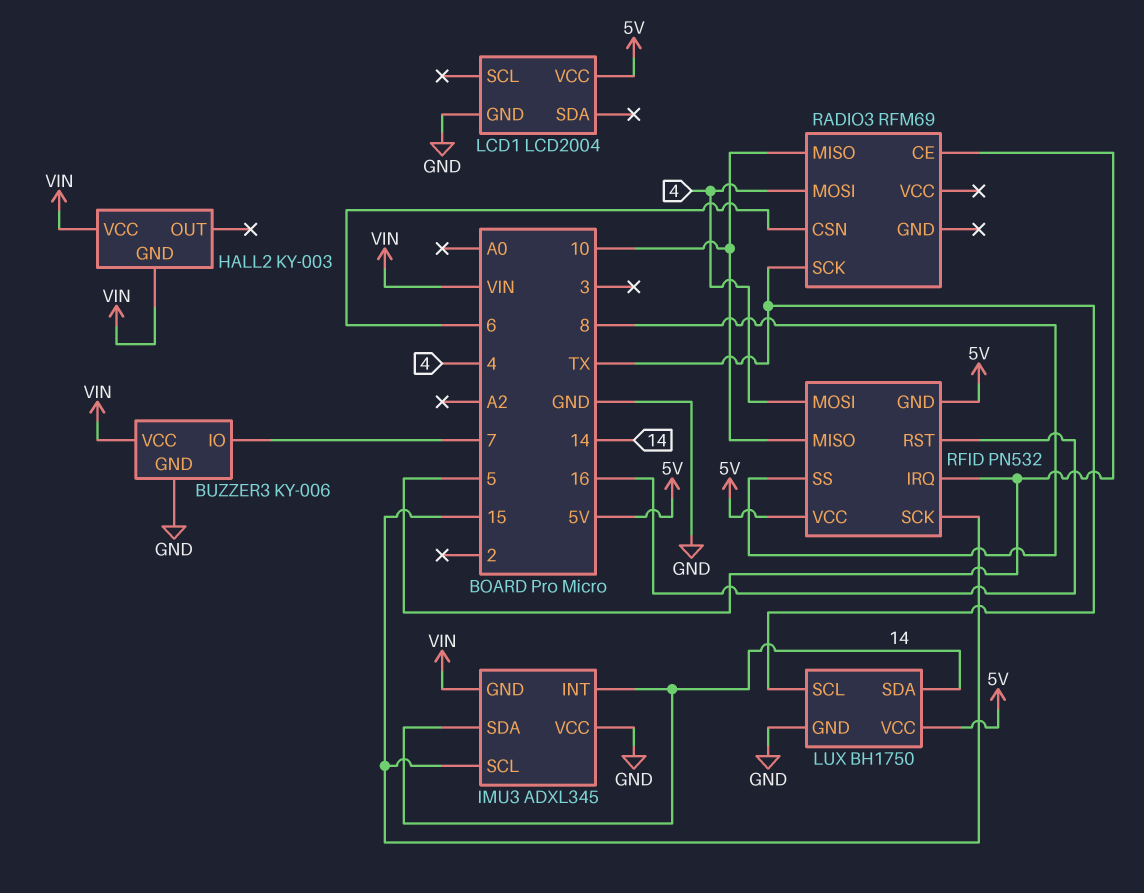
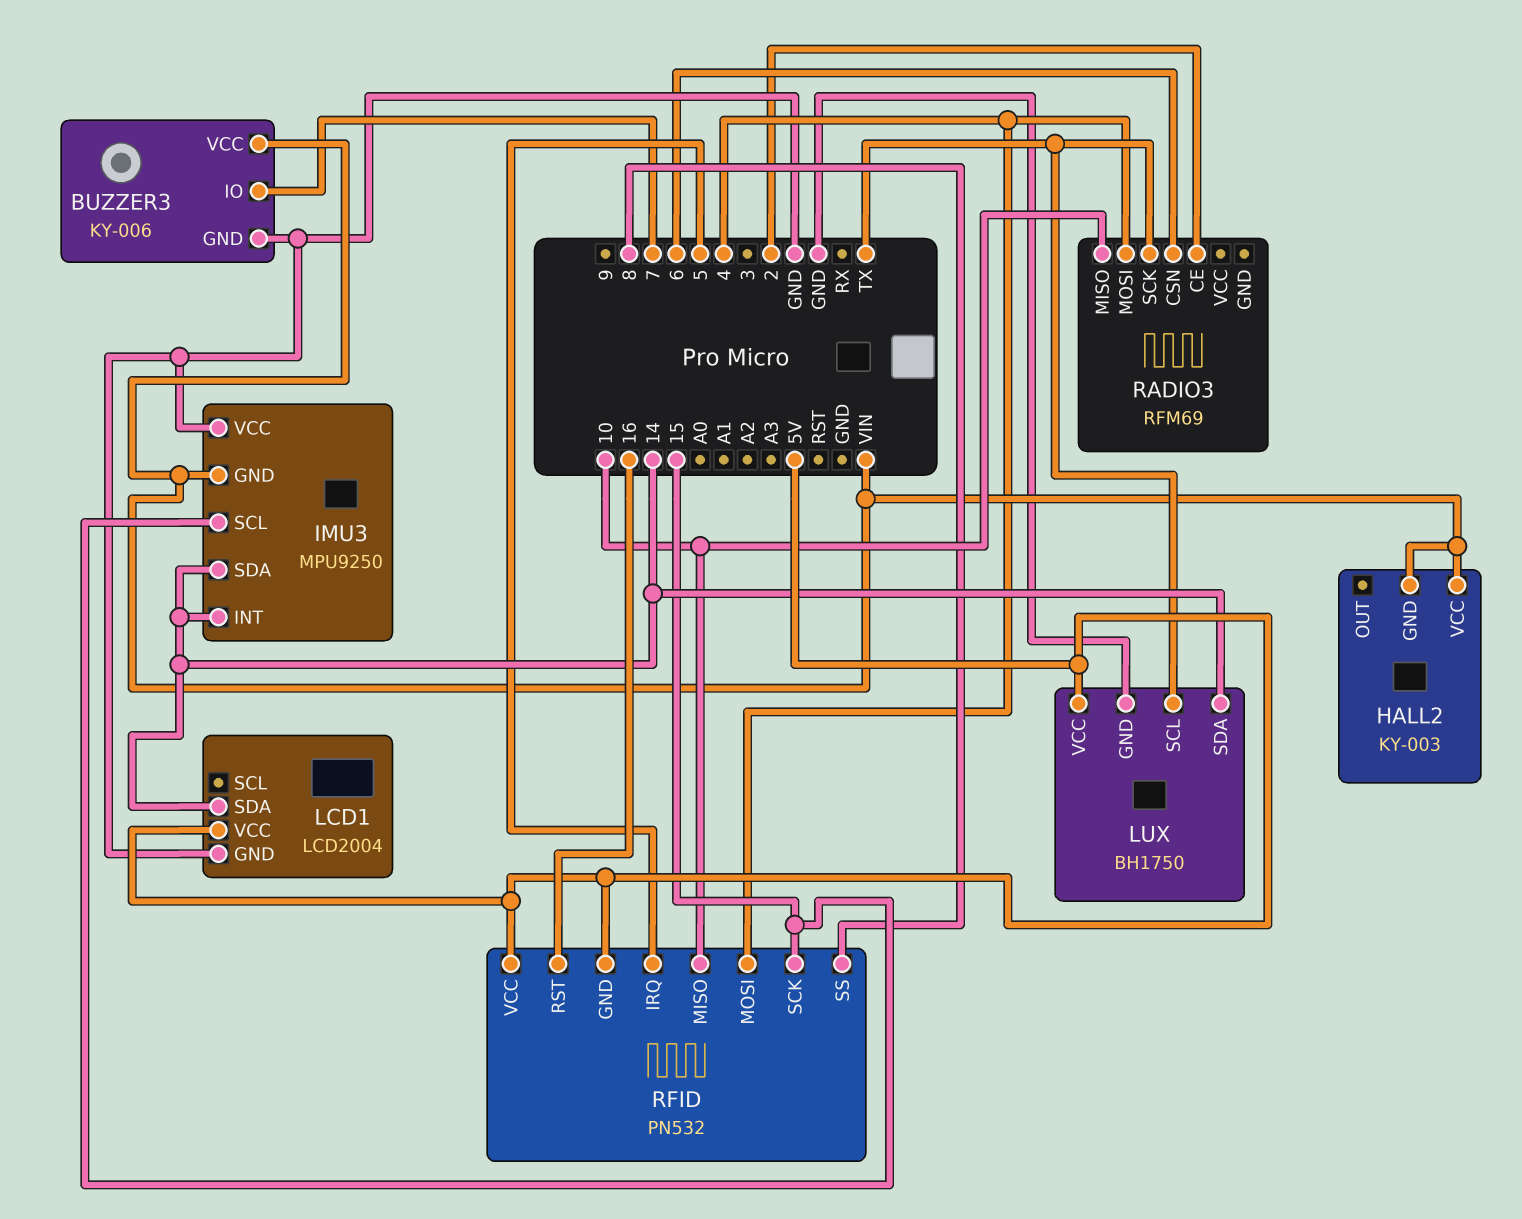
IMU3: ADXL345 -> MPU9250
LCD1 pin SDA: none -> 14
RADIO3 pin CE: 5 -> 2

